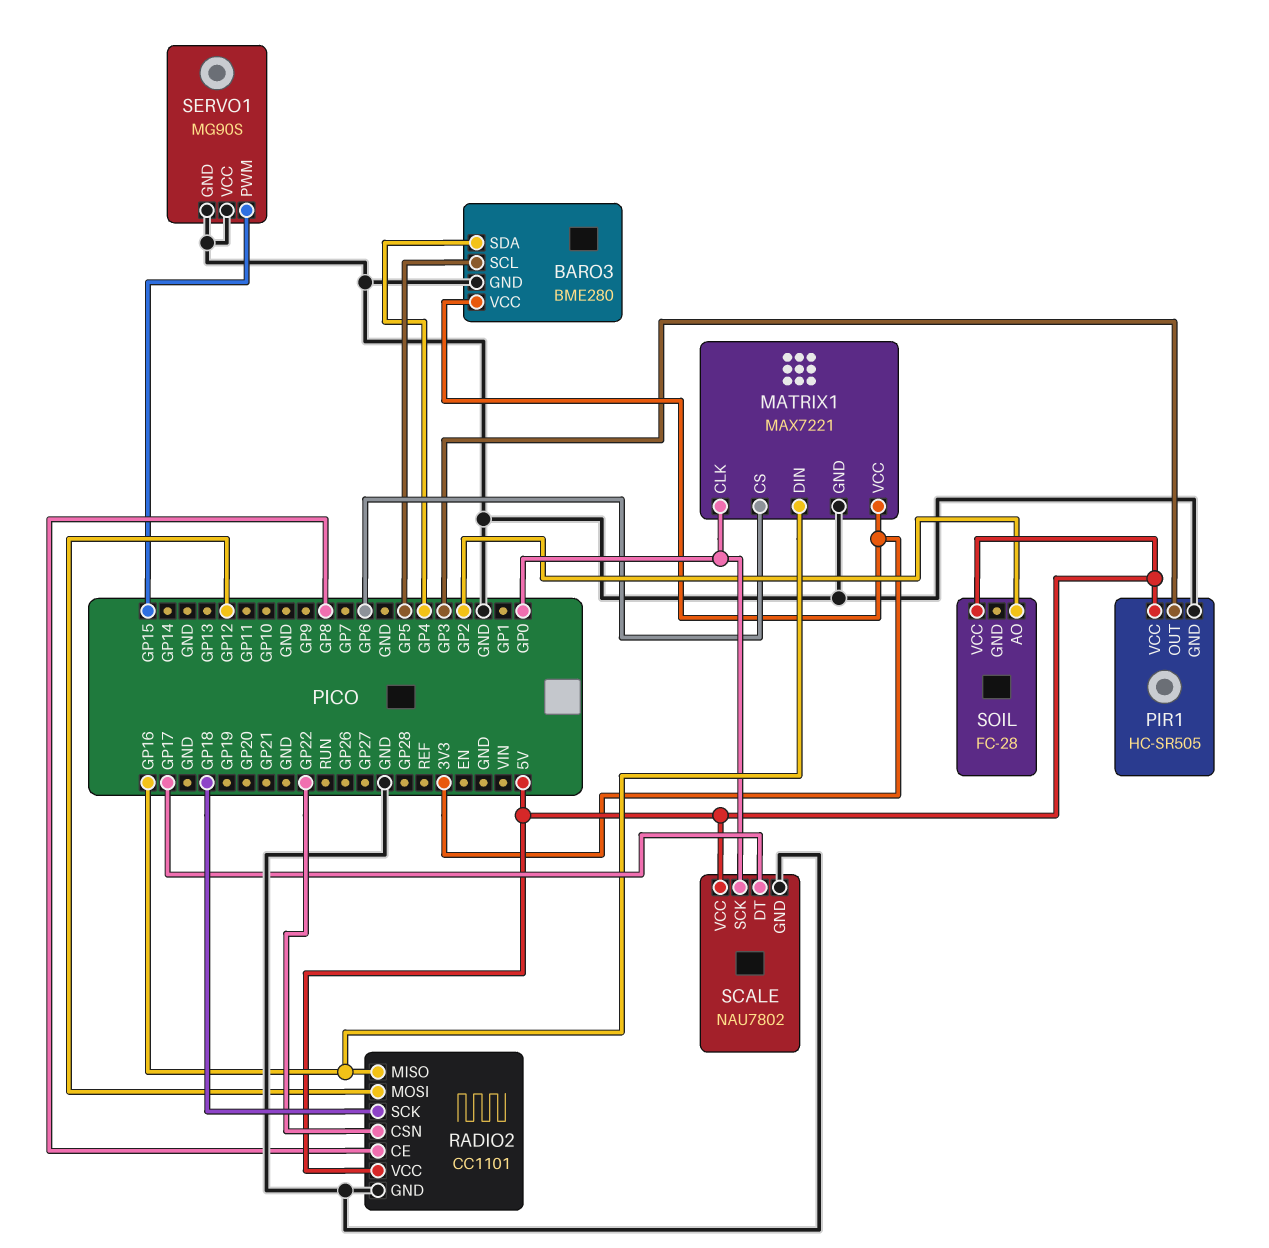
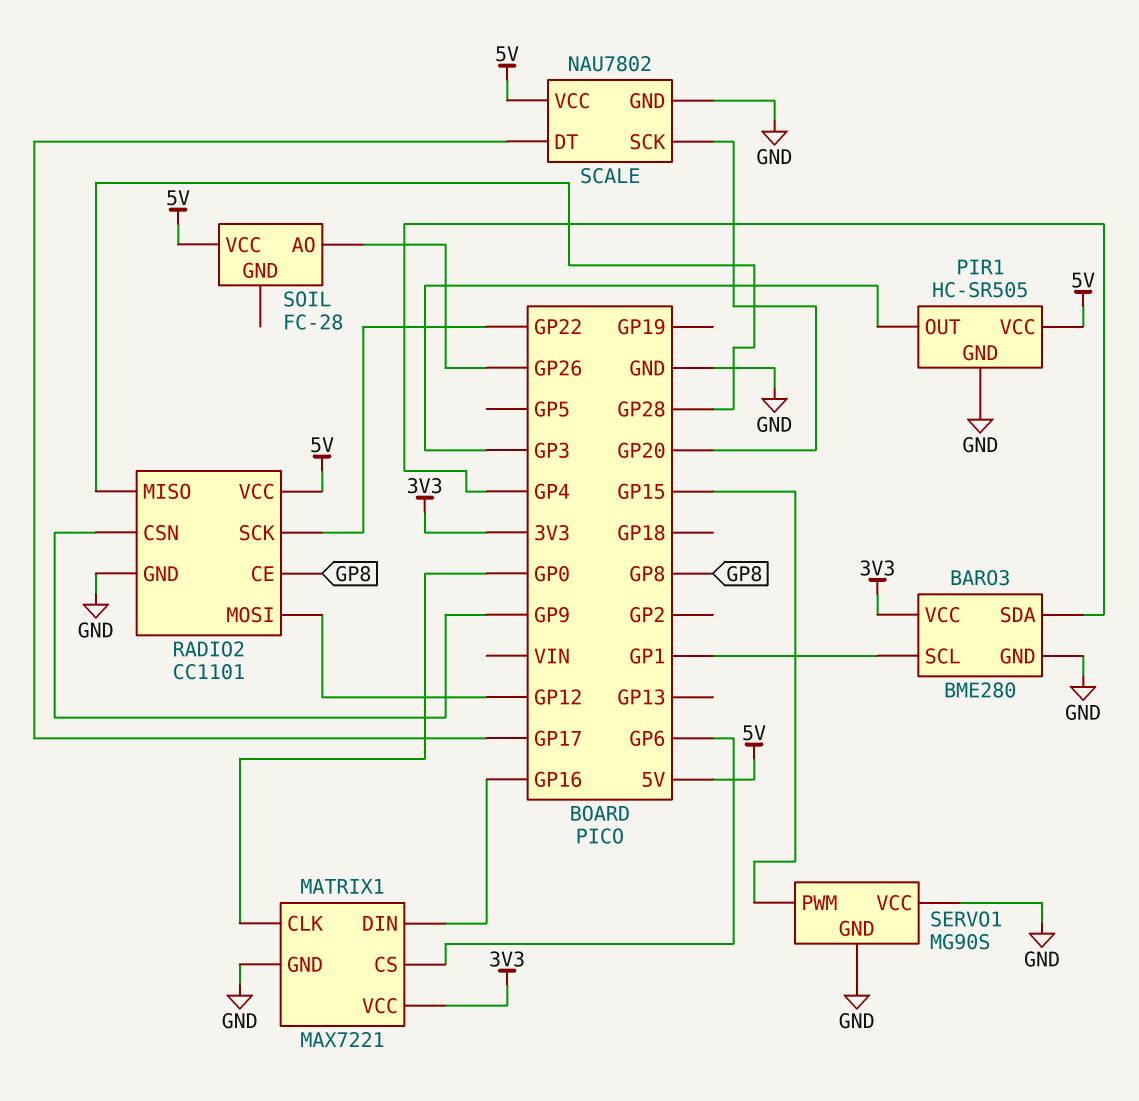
BARO3 pin SCL: GP5 -> GP1
RADIO2 pin CSN: GP22 -> GP9
RADIO2 pin MISO: GP16 -> GP28
RADIO2 pin SCK: GP18 -> GP22
SCALE pin SCK: GP0 -> GP20
SOIL pin AO: GP2 -> GP26

